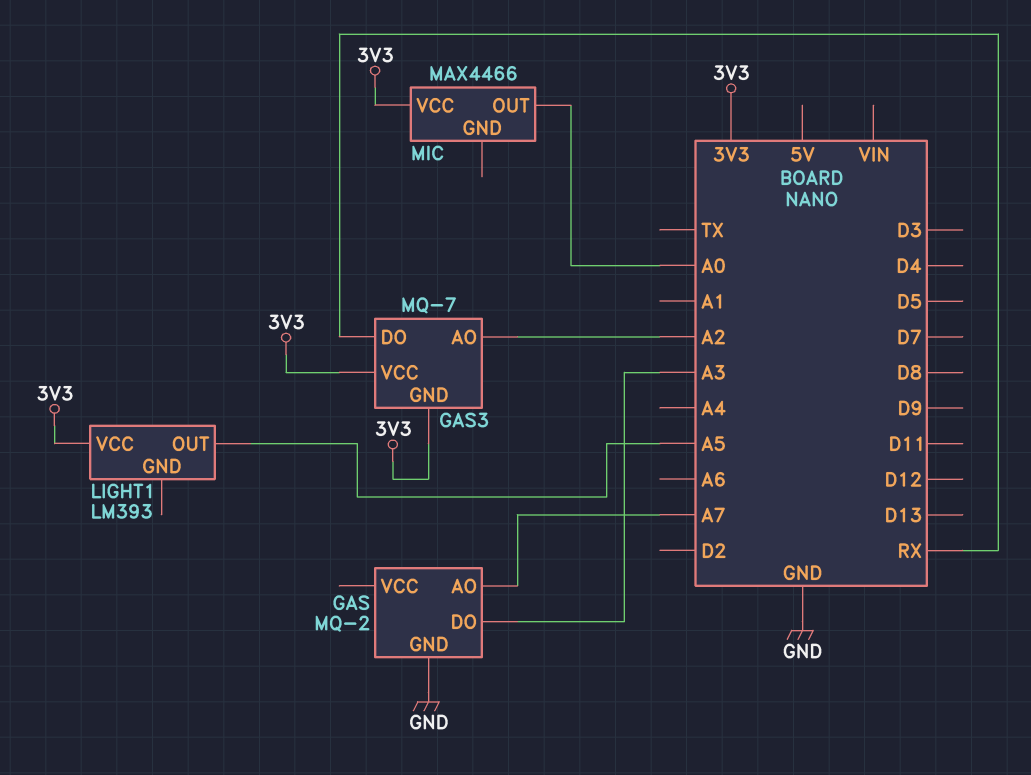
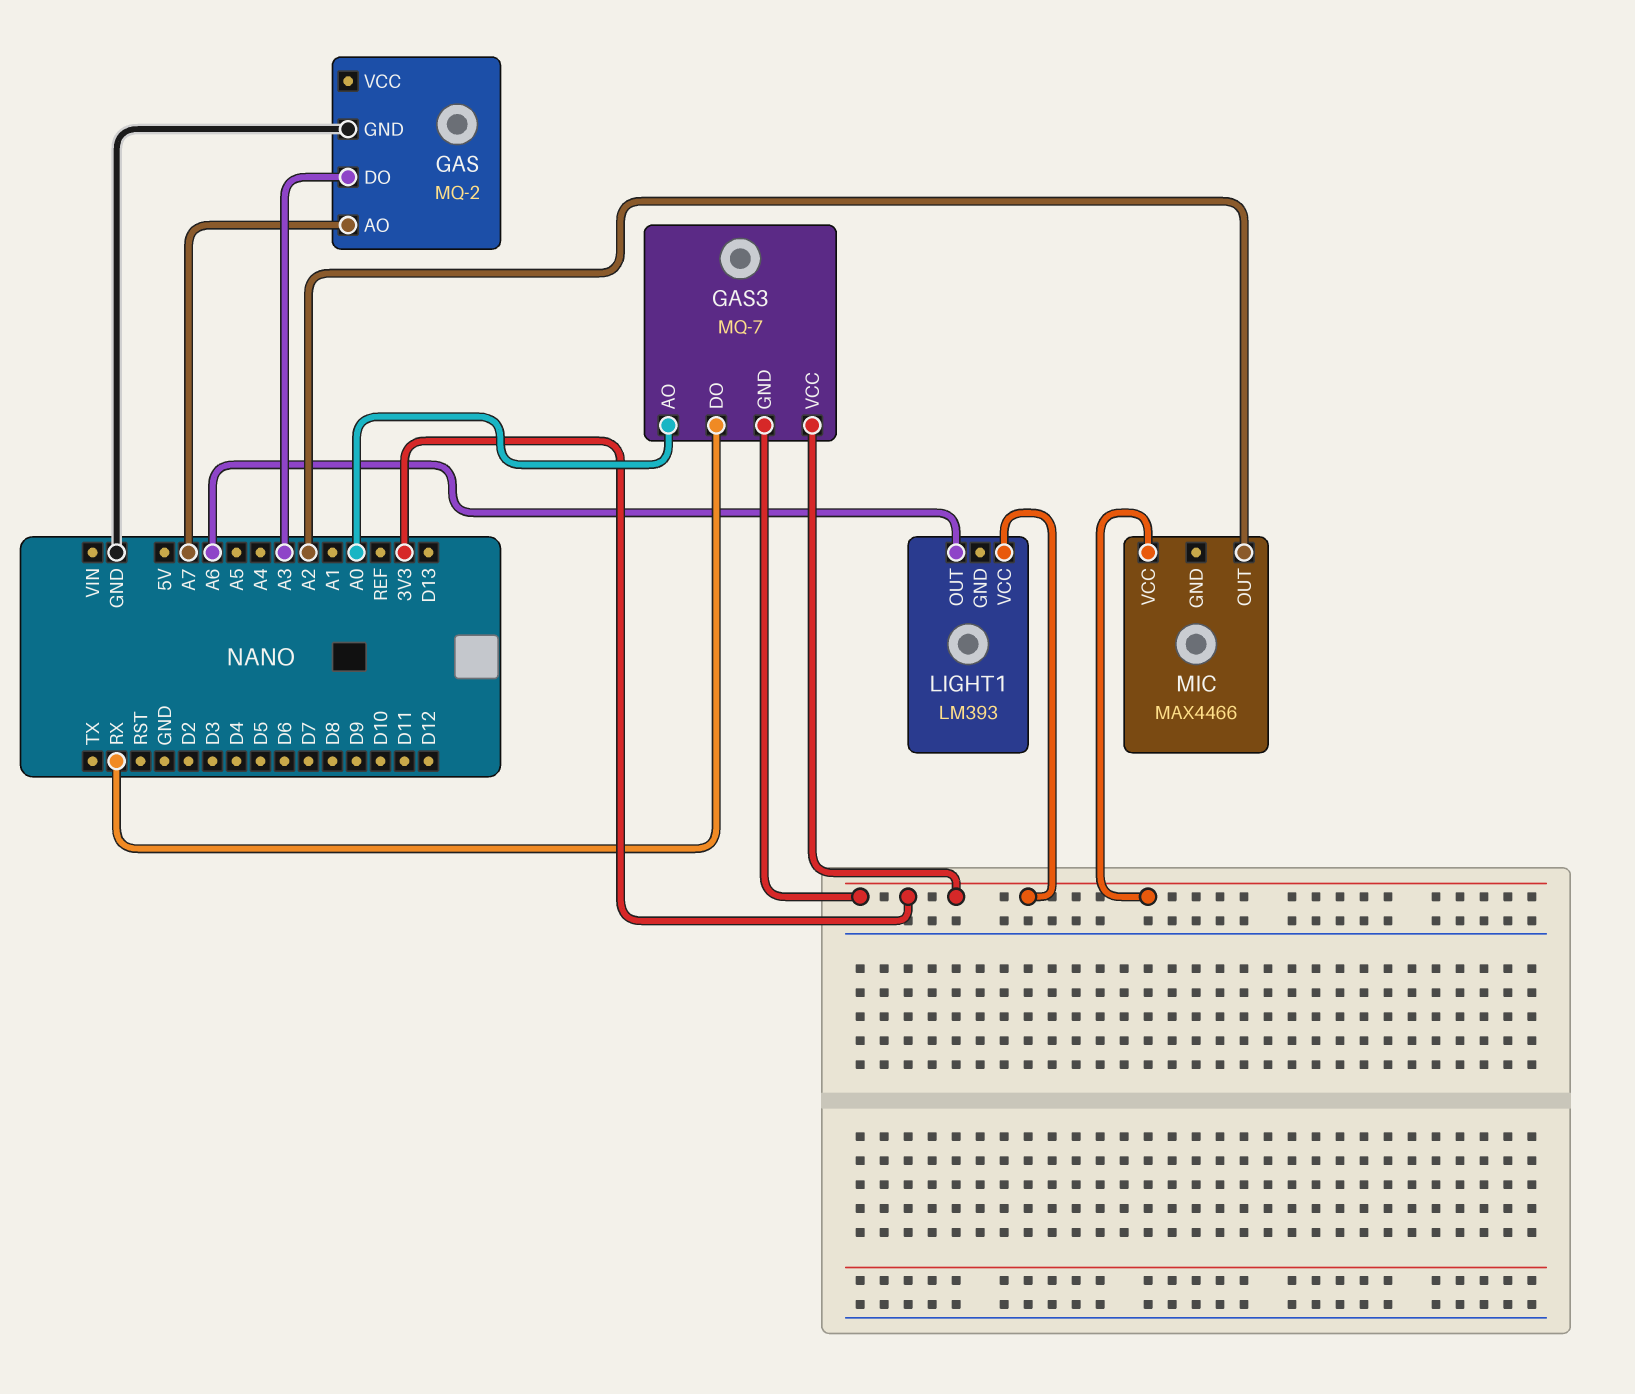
GAS3 pin AO: A2 -> A0
LIGHT1 pin OUT: A5 -> A6
MIC pin OUT: A0 -> A2

